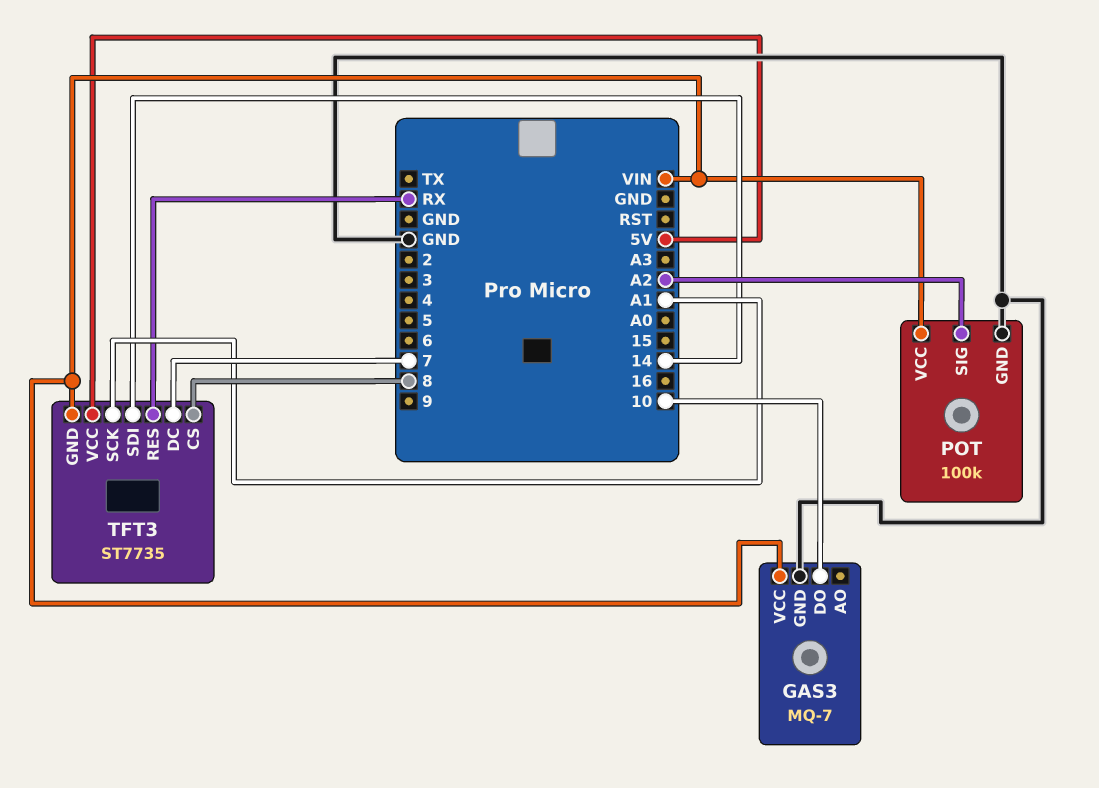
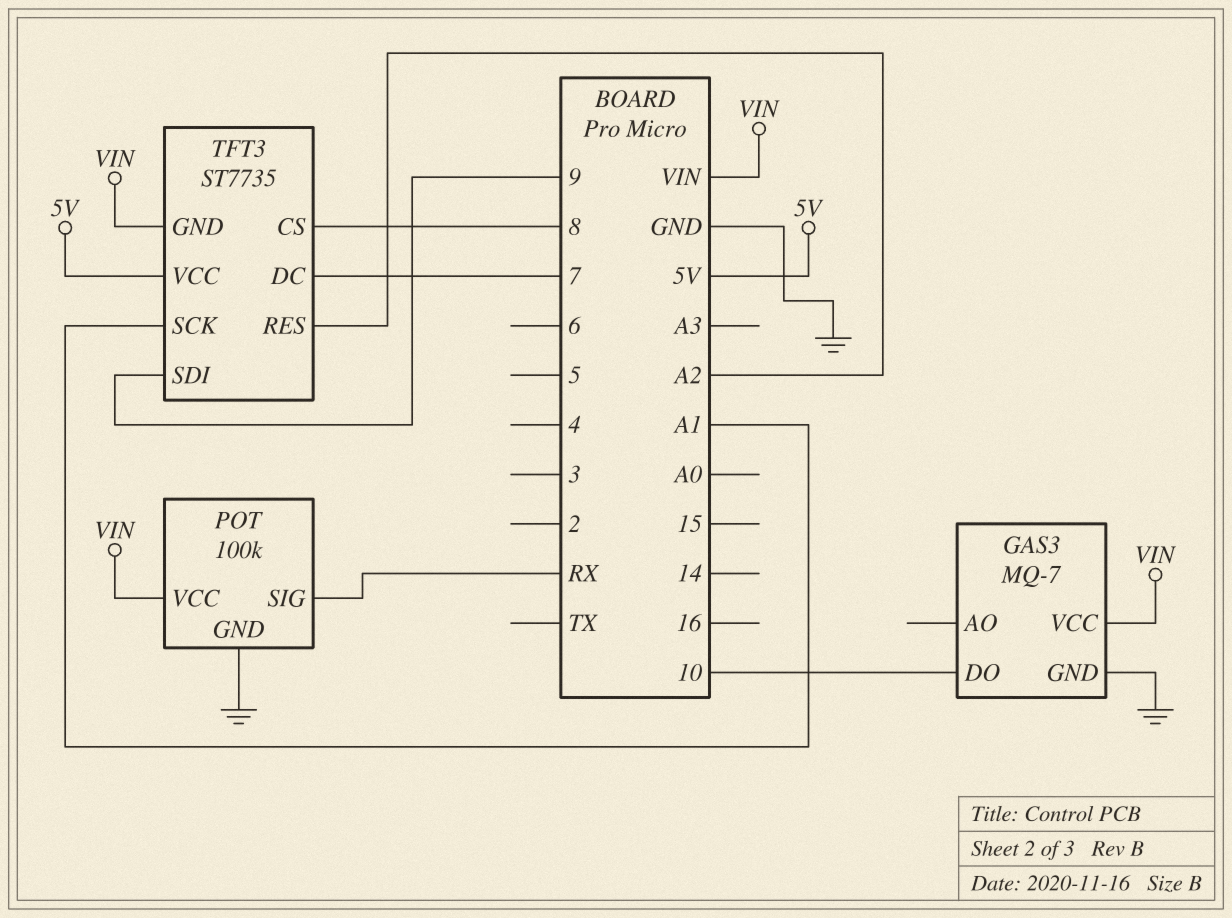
POT pin SIG: A2 -> RX
TFT3 pin RES: RX -> A2
TFT3 pin SDI: 14 -> 9

